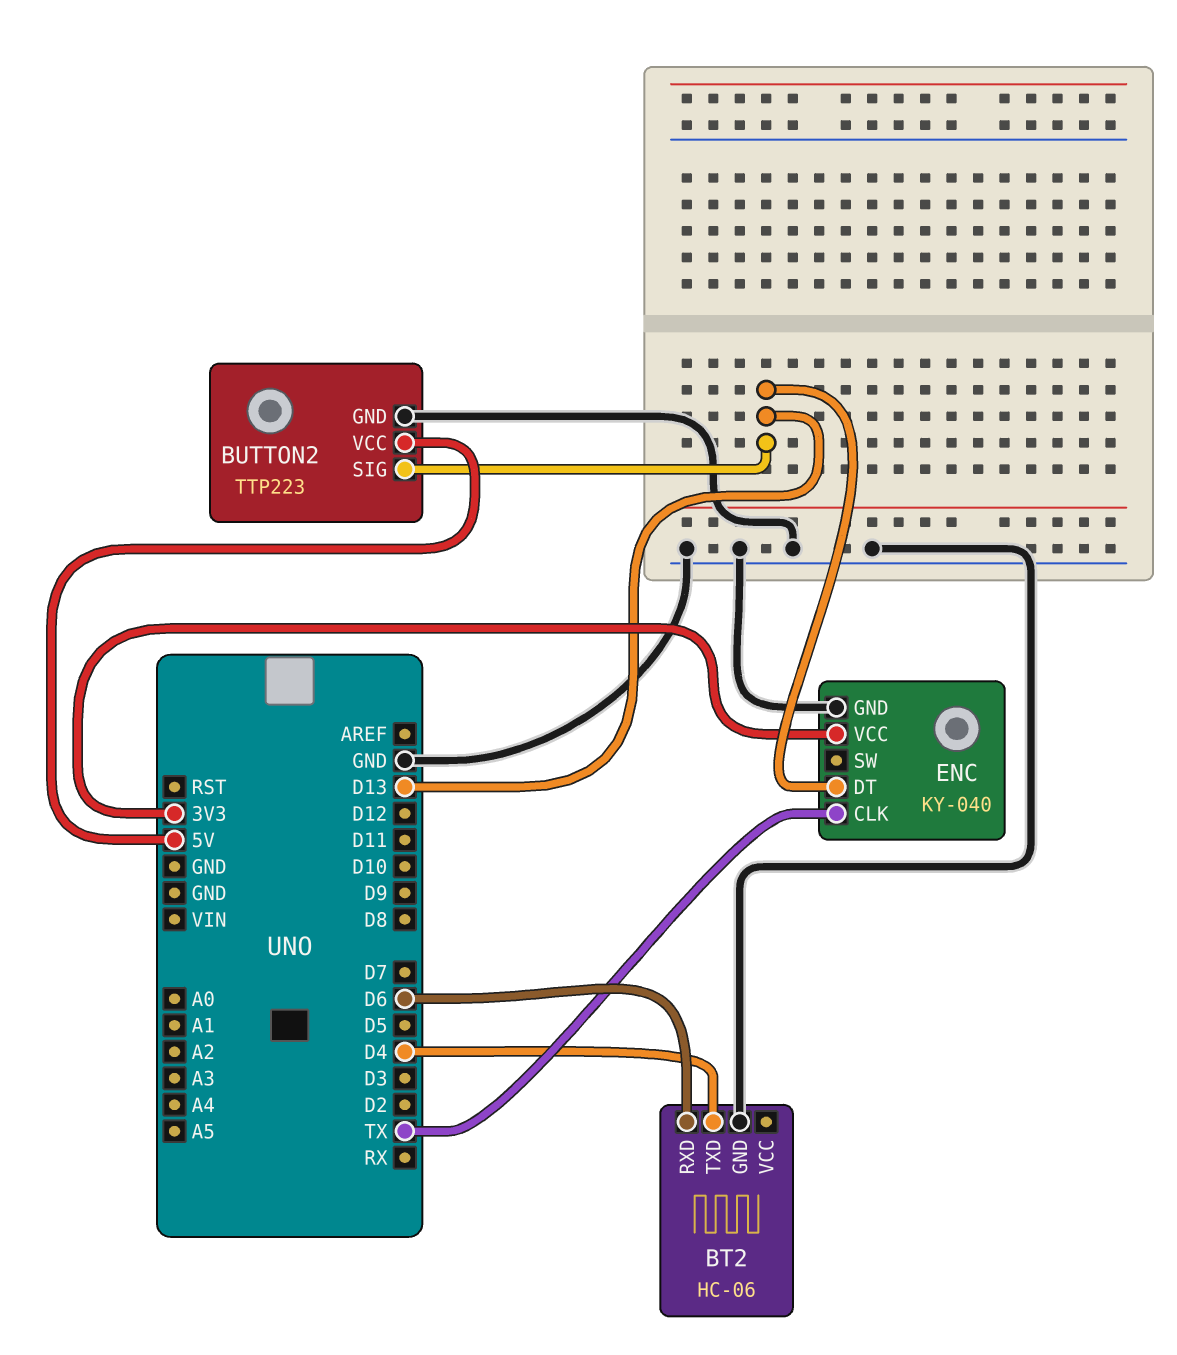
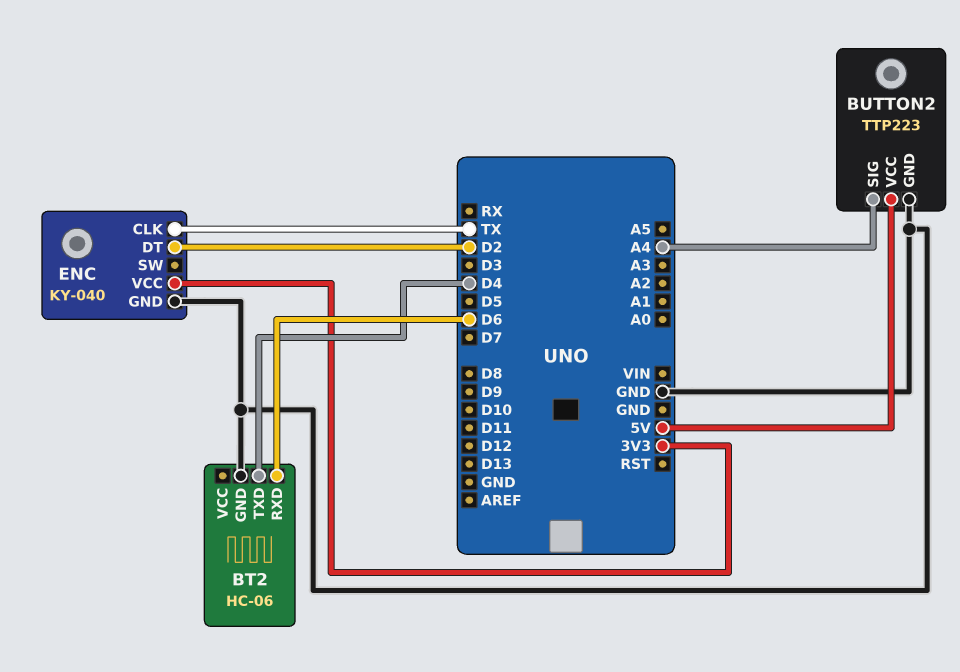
BUTTON2 pin SIG: D13 -> A4
ENC pin DT: D13 -> D2

